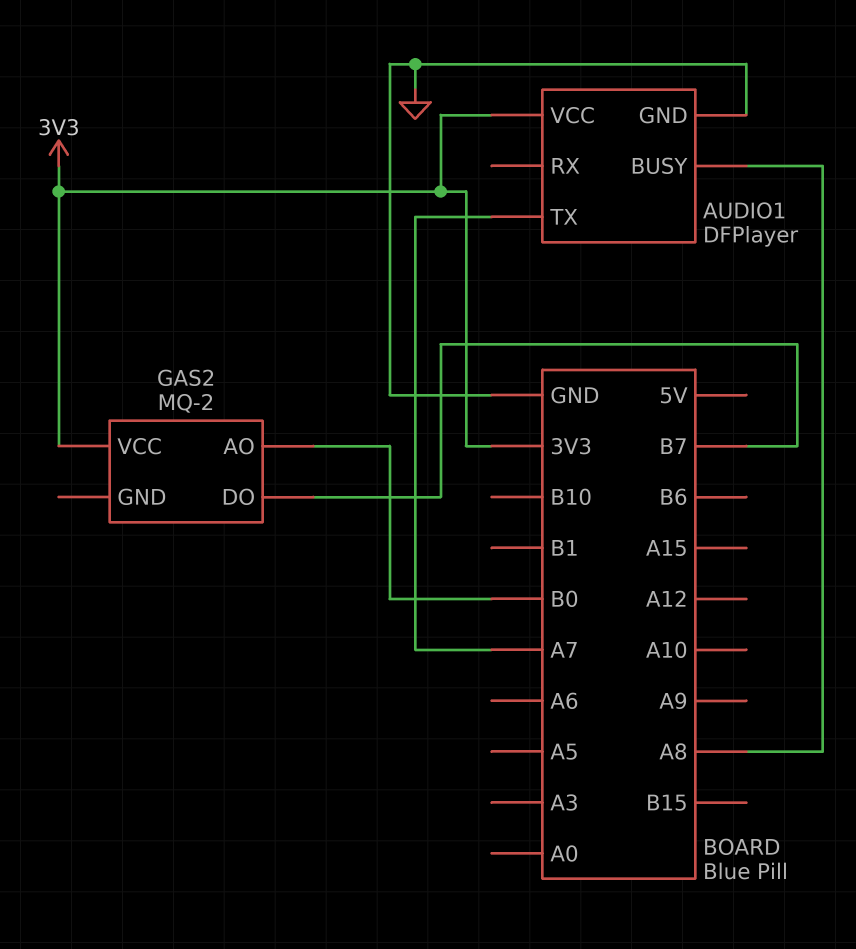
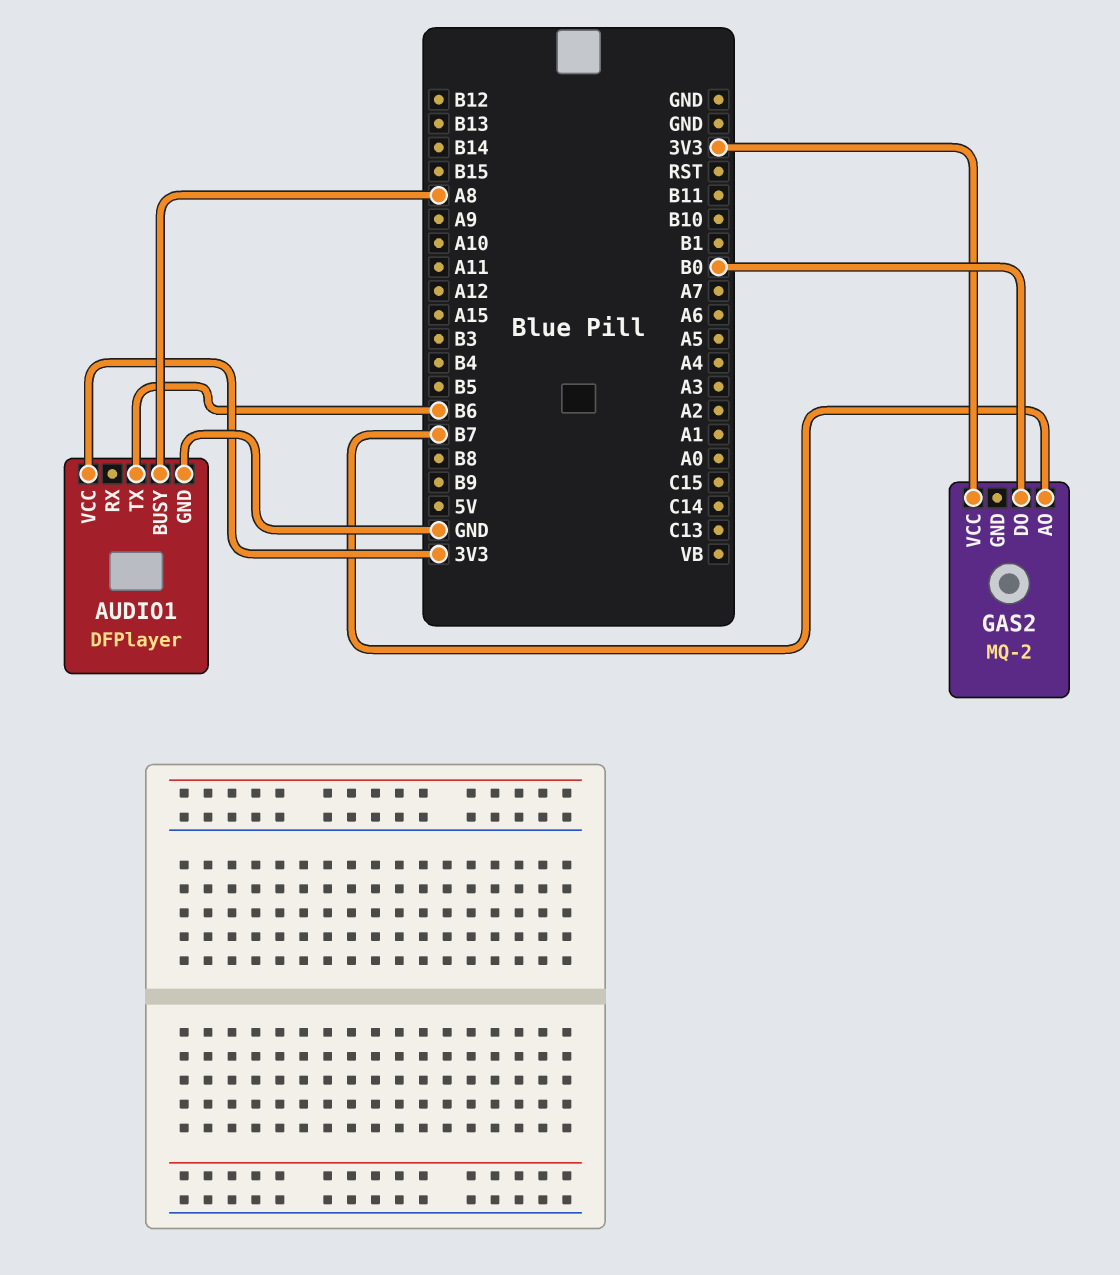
AUDIO1 pin TX: A7 -> B6
GAS2 pin AO: B0 -> B7
GAS2 pin DO: B7 -> B0

